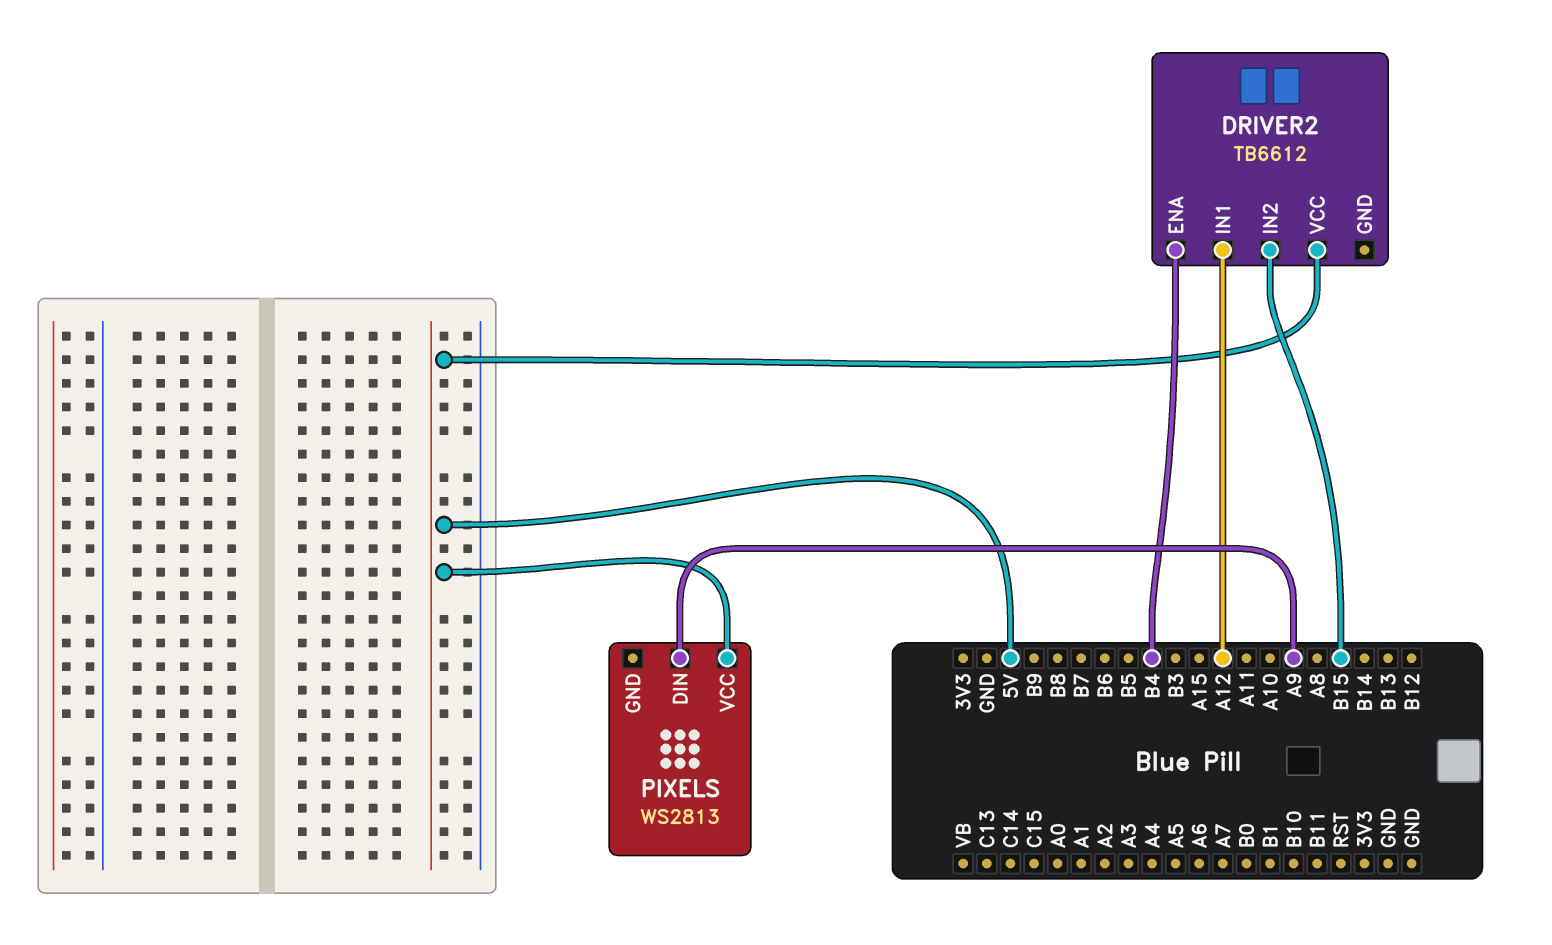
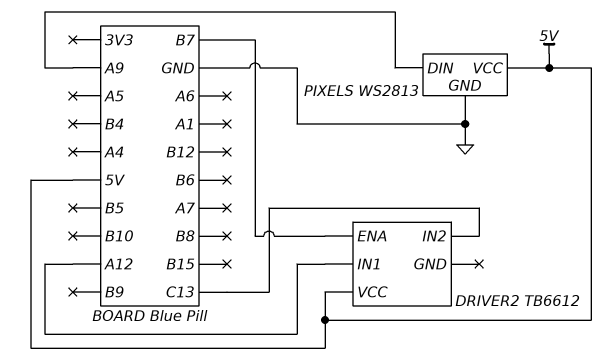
DRIVER2 pin ENA: B4 -> B7
DRIVER2 pin IN2: B15 -> C13
PIXELS pin GND: none -> GND

